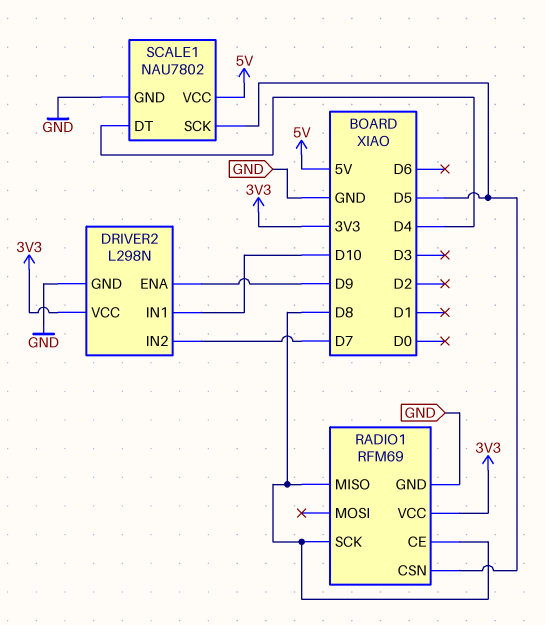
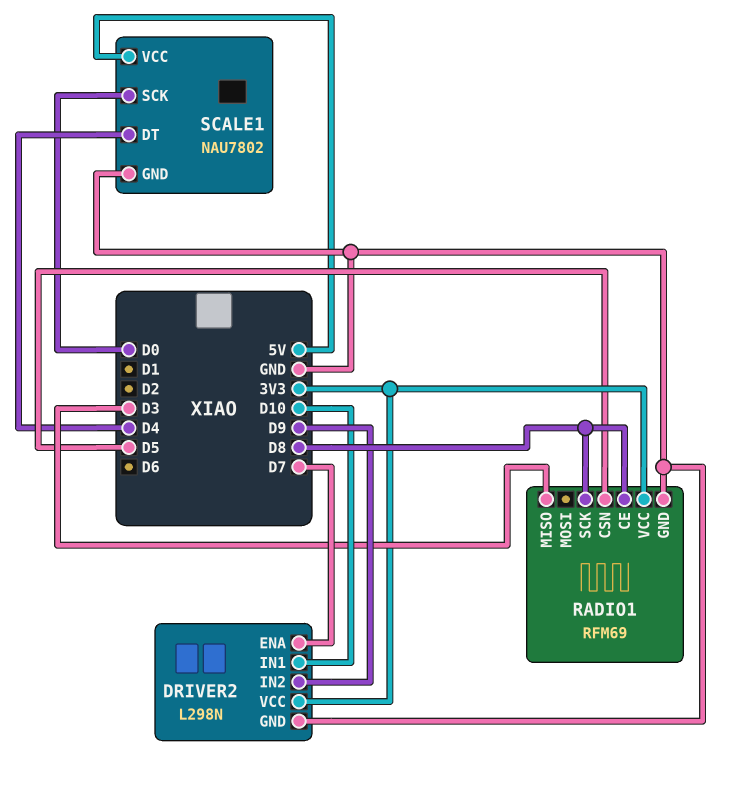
DRIVER2 pin ENA: D9 -> D7
DRIVER2 pin IN2: D7 -> D9
RADIO1 pin MISO: D8 -> D3
SCALE1 pin SCK: D5 -> D0

